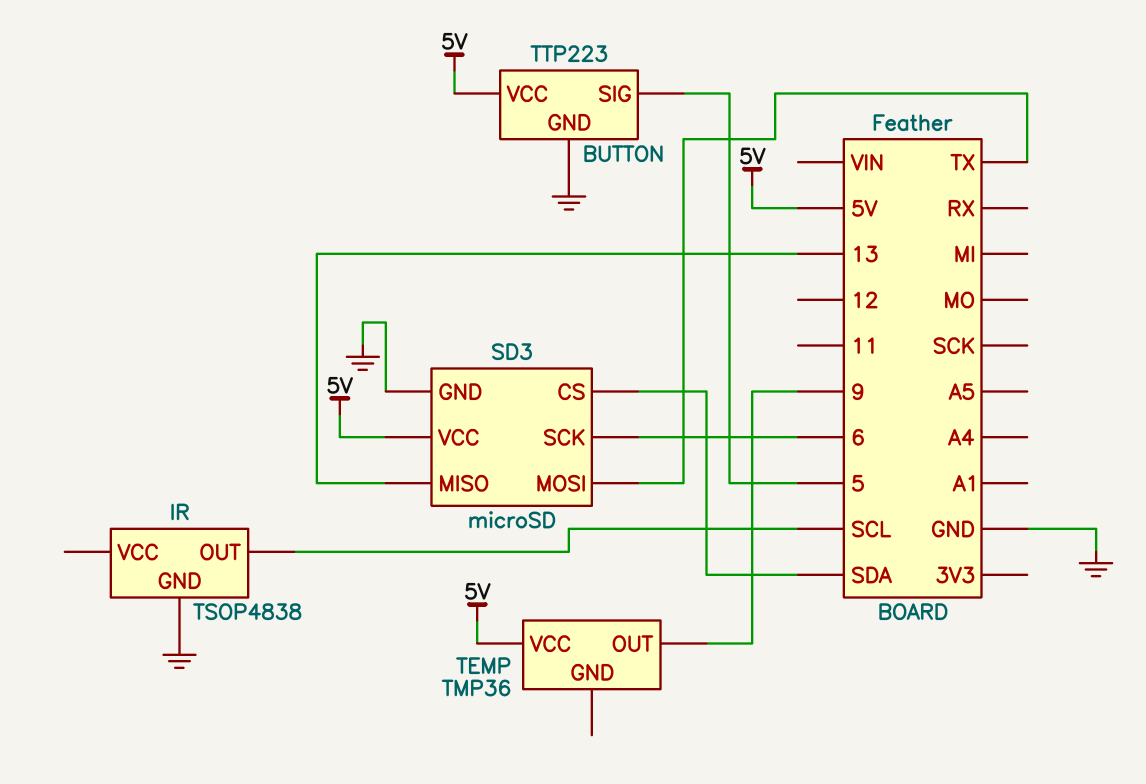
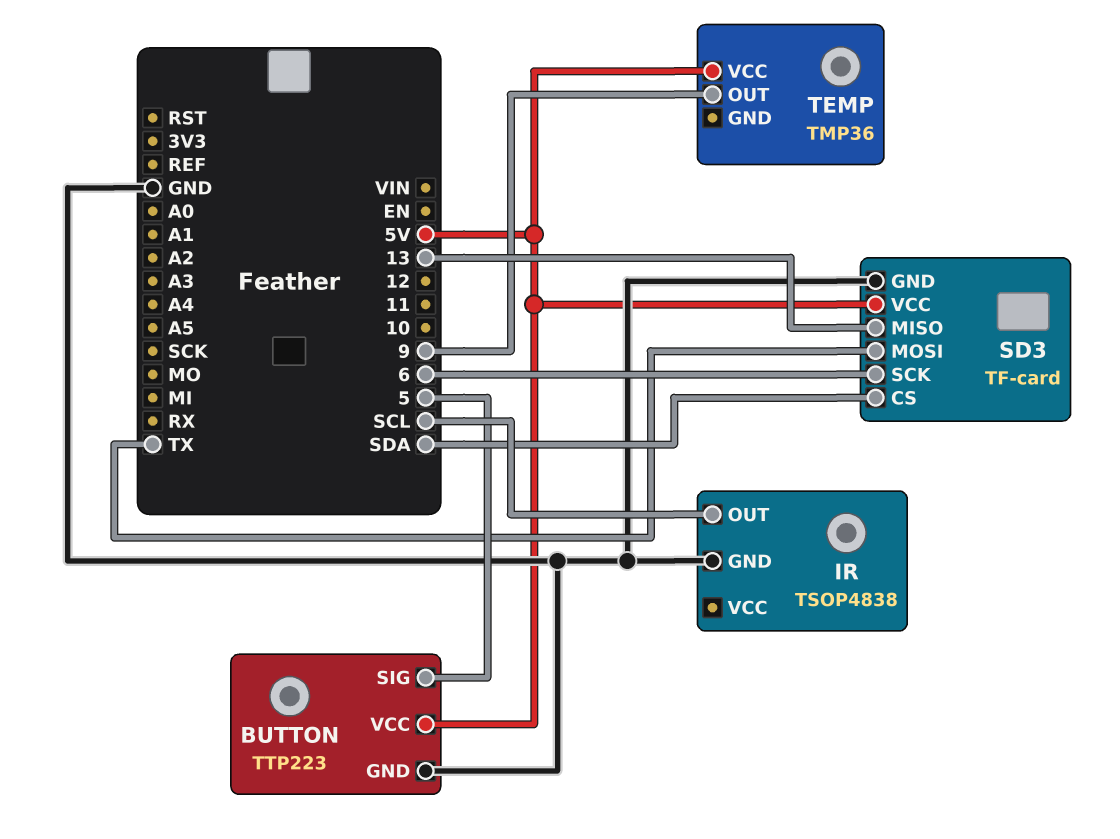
SD3: microSD -> TF-card

